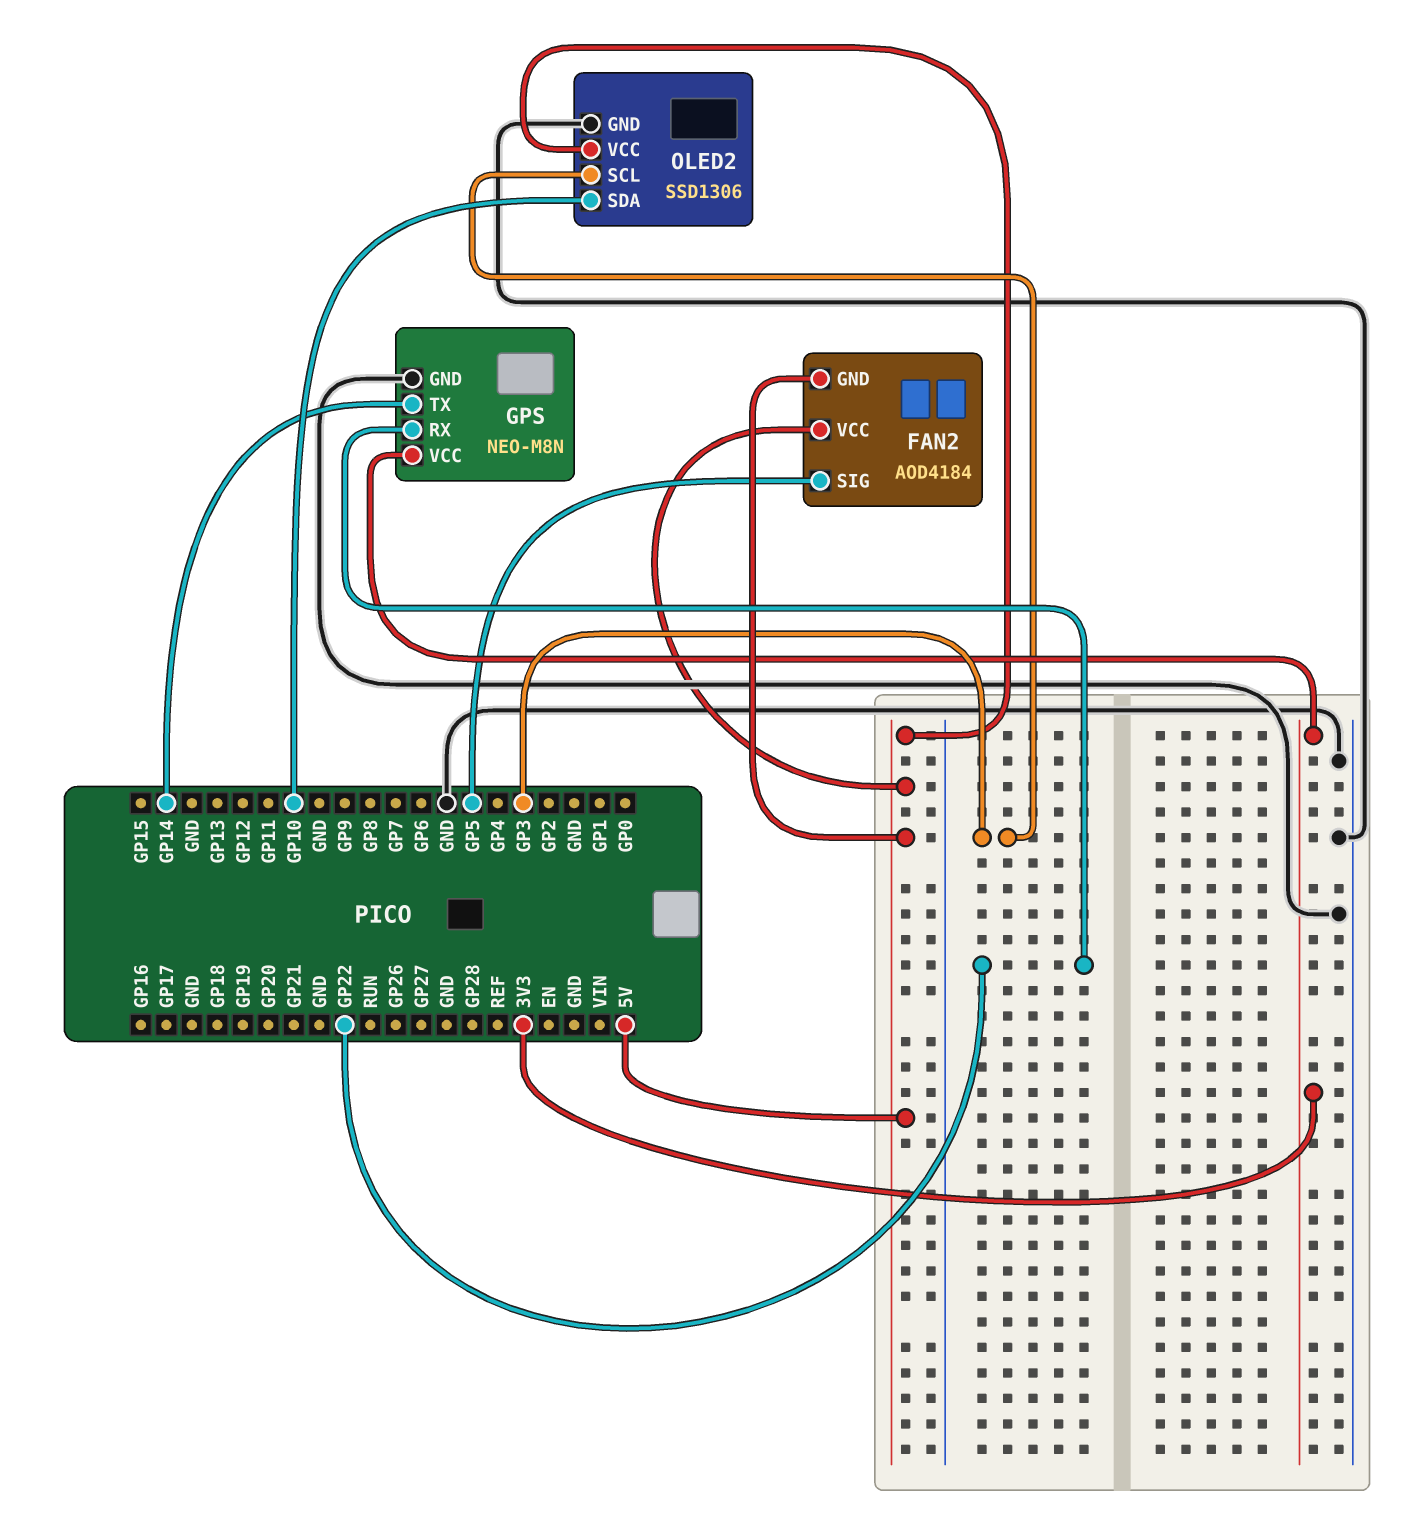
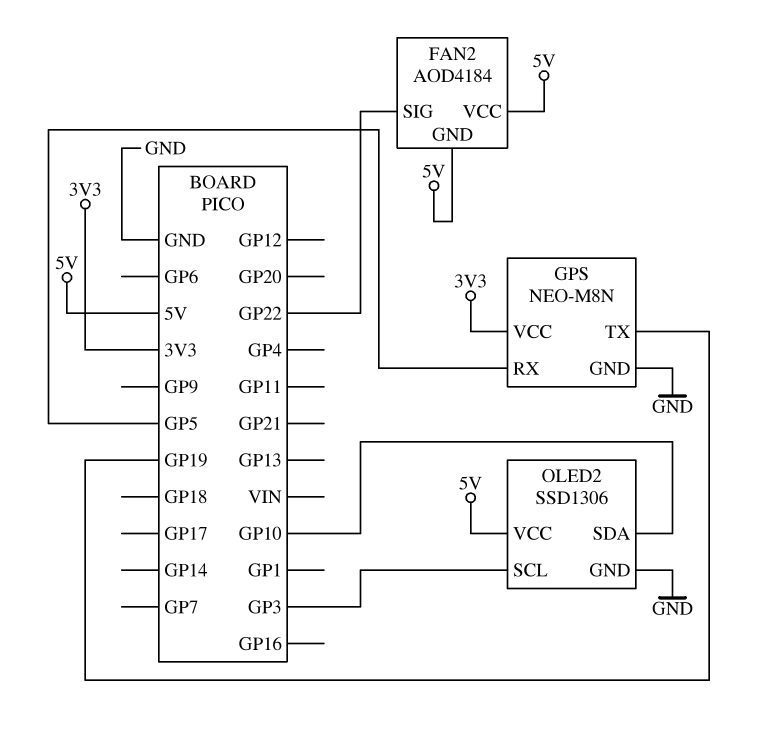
FAN2 pin SIG: GP5 -> GP22
GPS pin RX: GP22 -> GP5
GPS pin TX: GP14 -> GP19

